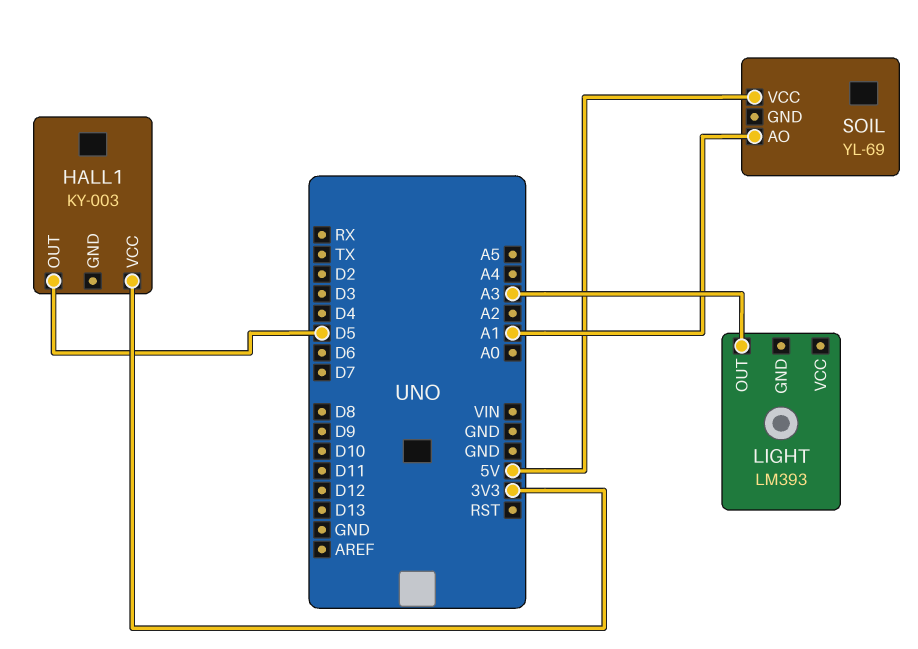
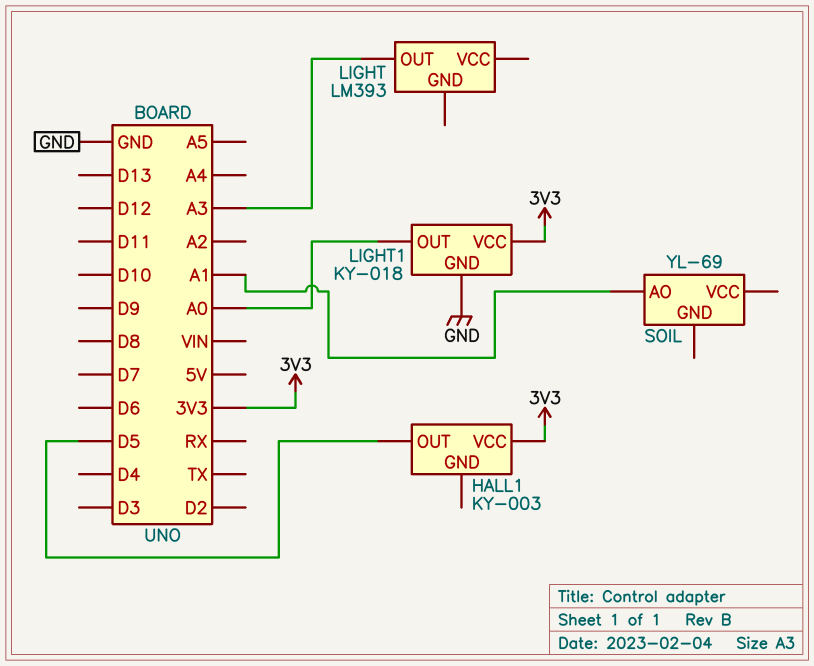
LIGHT1: none -> KY-018
LIGHT1 pin GND: none -> GND
LIGHT1 pin OUT: none -> A0
LIGHT1 pin VCC: none -> 3V3
SOIL pin VCC: 5V -> none

